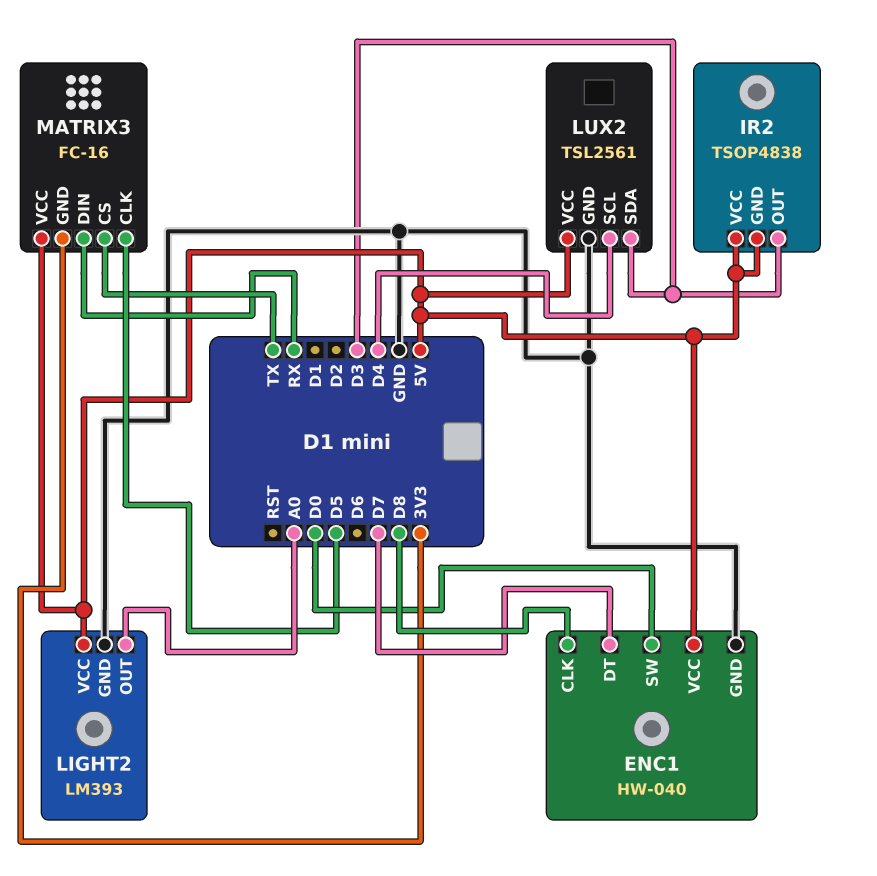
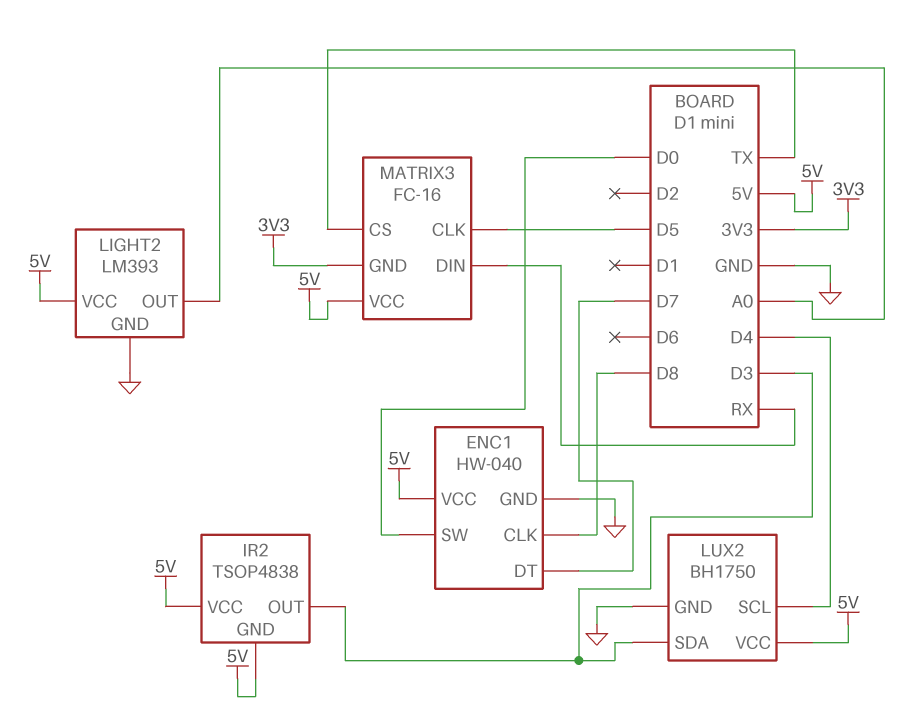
LUX2: TSL2561 -> BH1750

